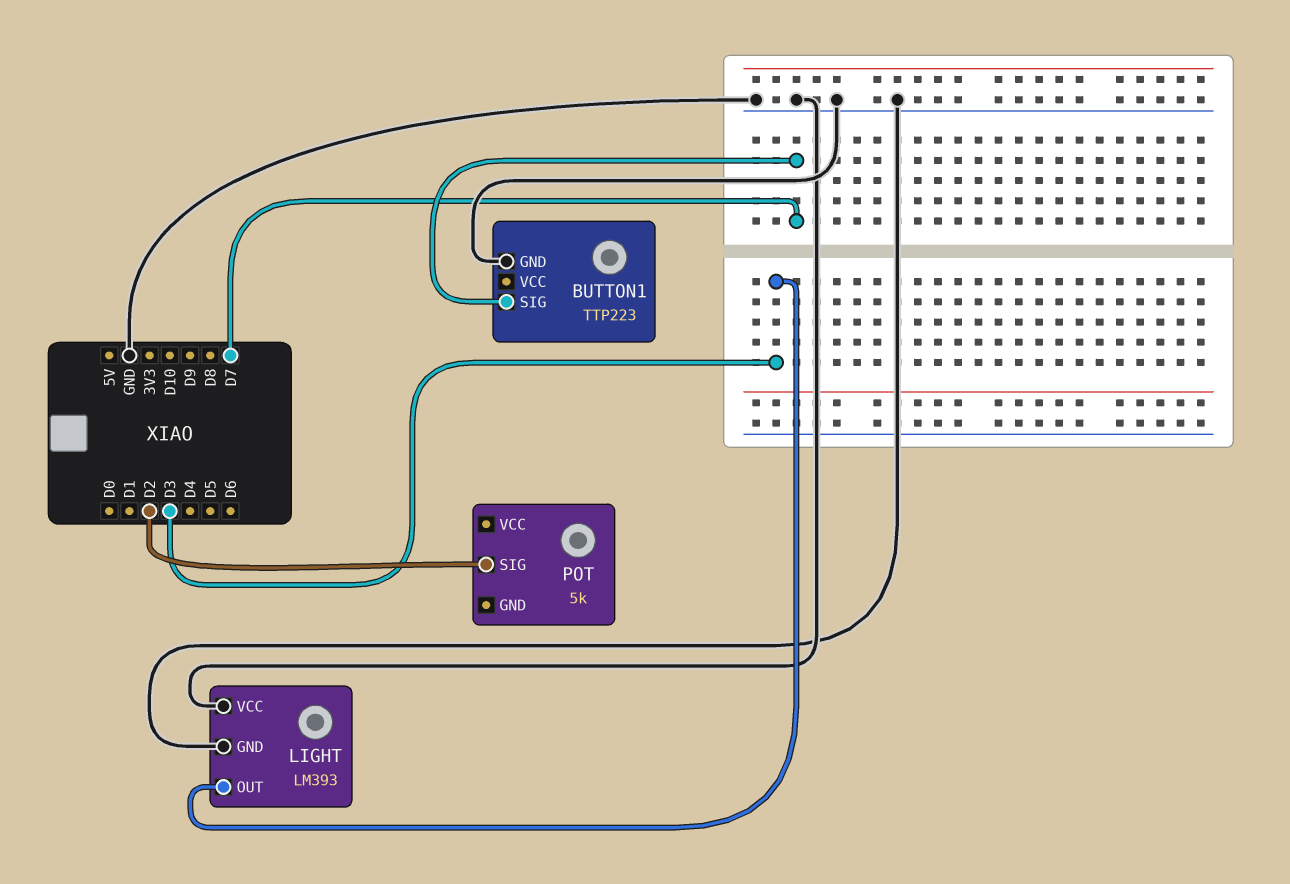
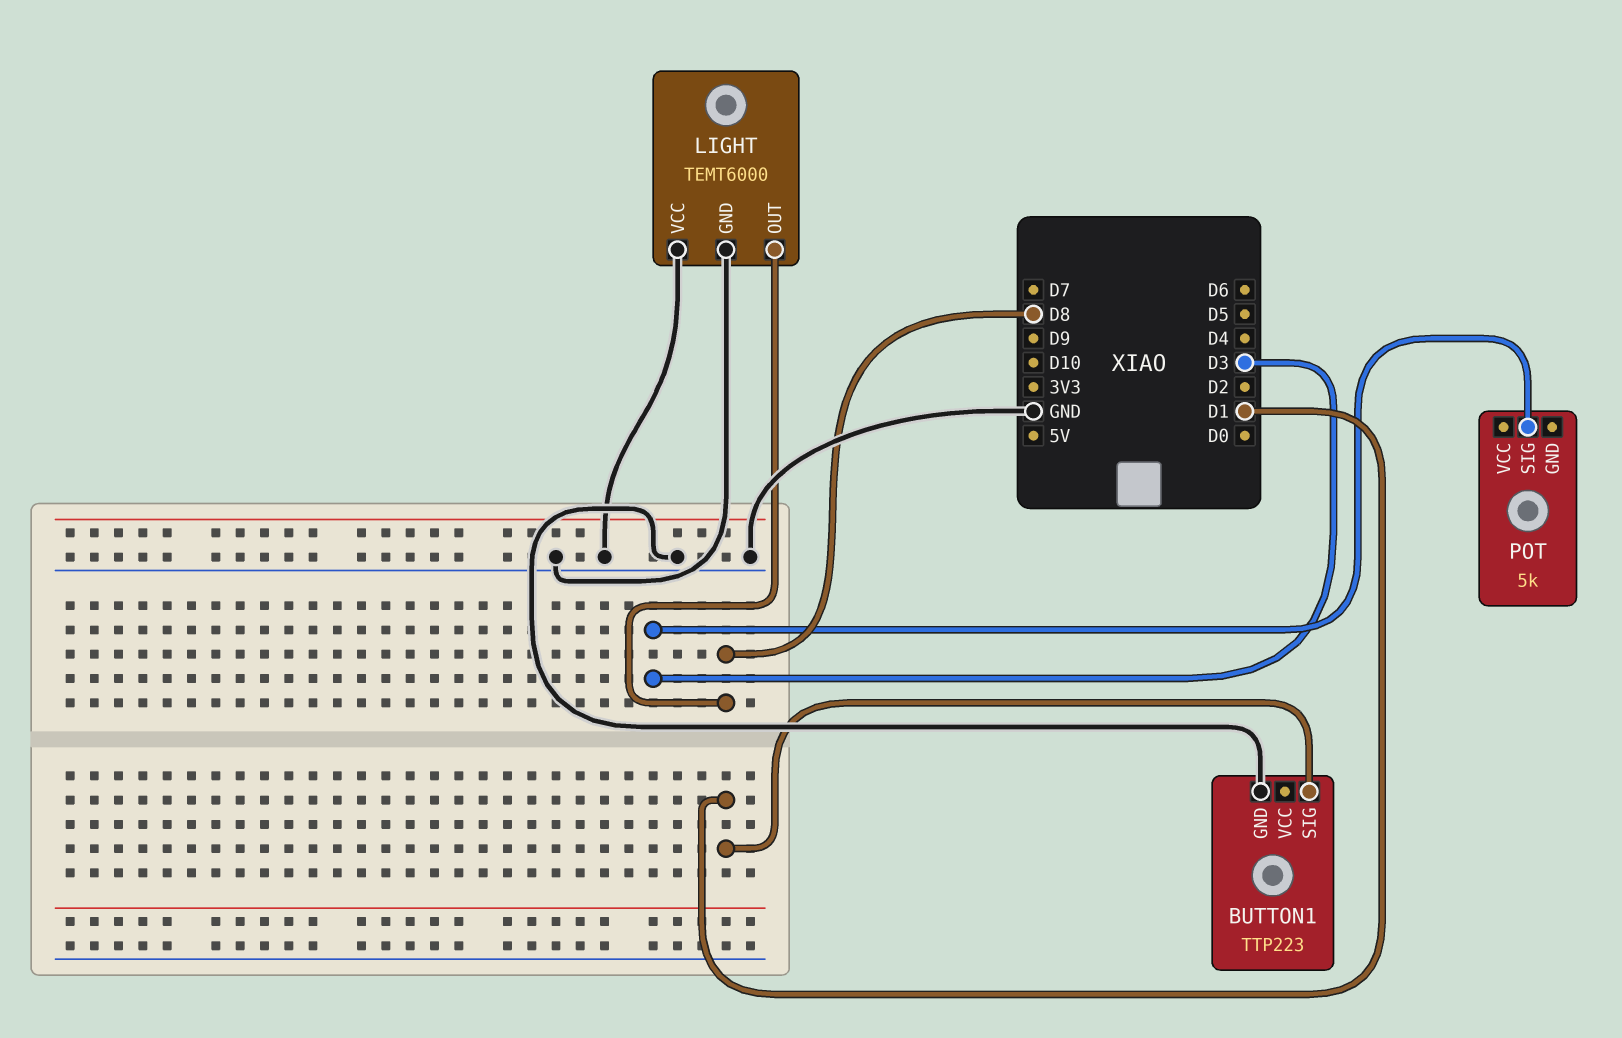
BUTTON1 pin SIG: D7 -> D1
LIGHT: LM393 -> TEMT6000
LIGHT pin OUT: D3 -> D8
POT pin SIG: D2 -> D3

